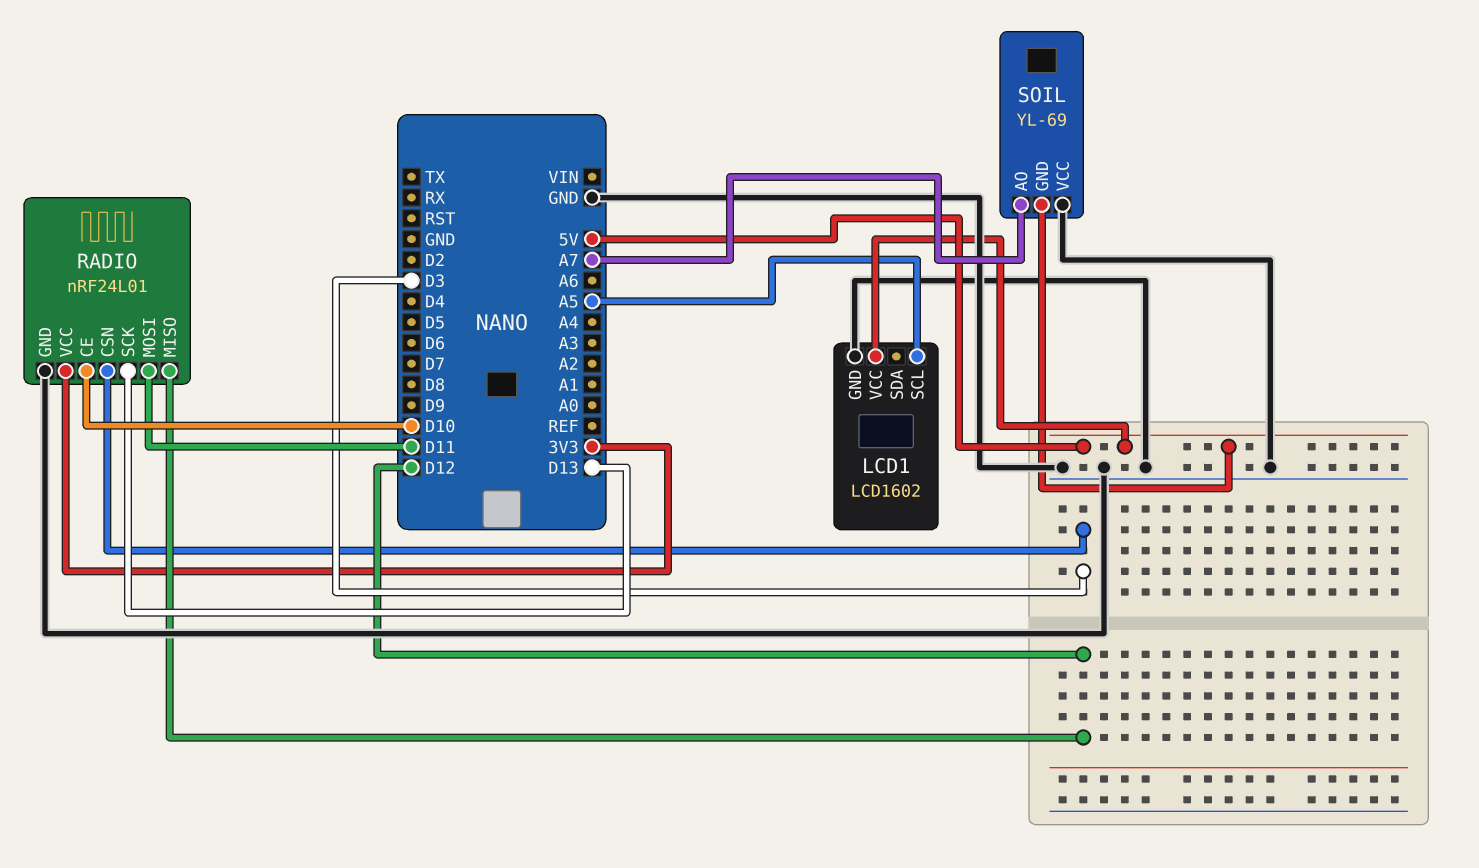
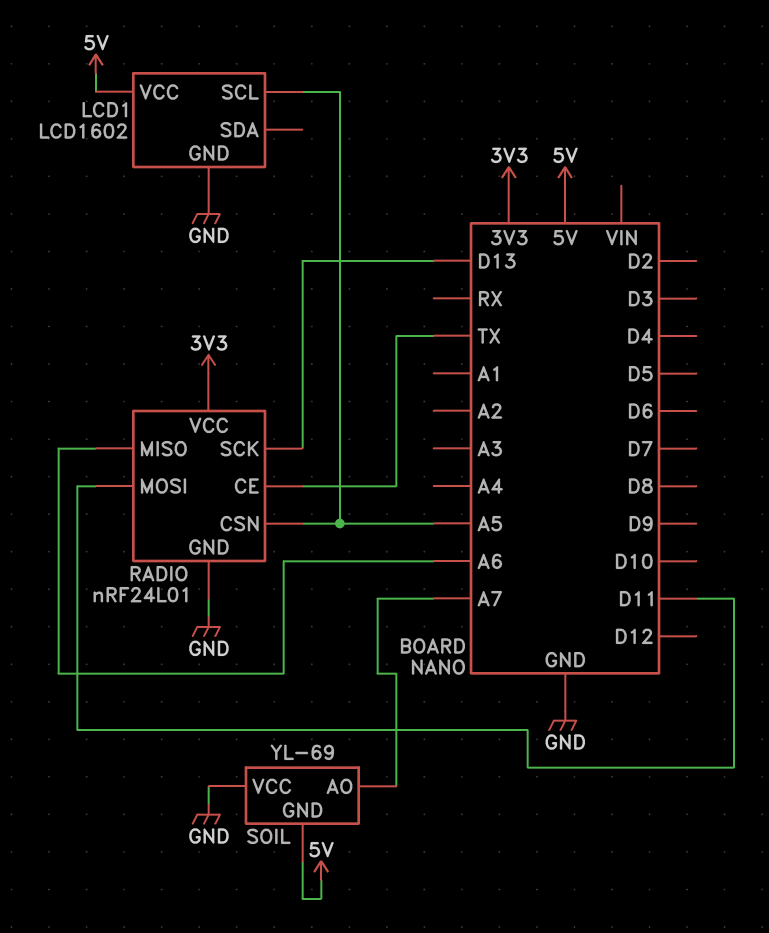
RADIO pin CE: D10 -> TX
RADIO pin CSN: D3 -> A5
RADIO pin MISO: D12 -> A6

